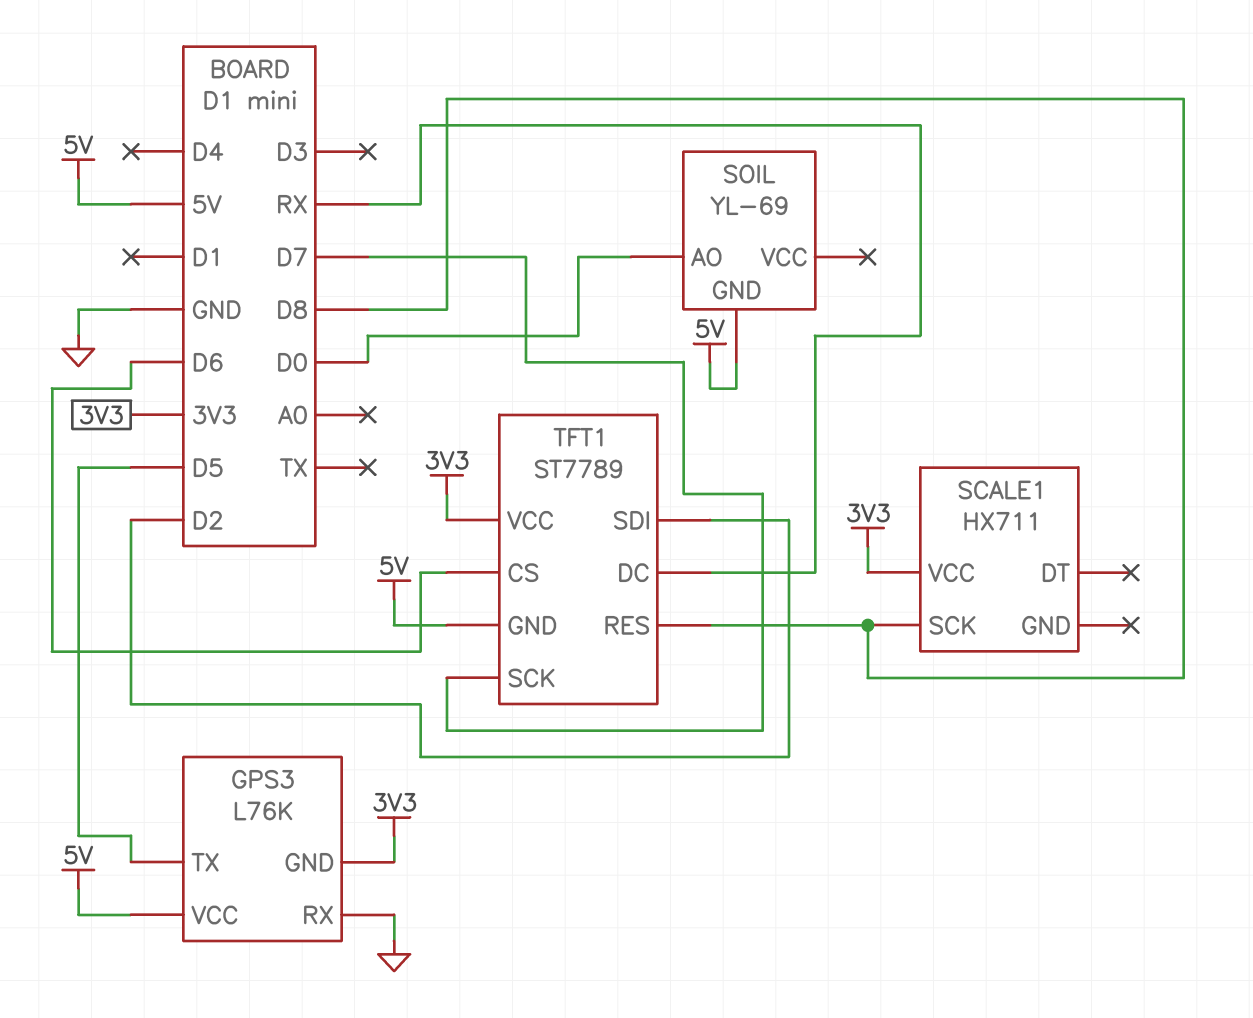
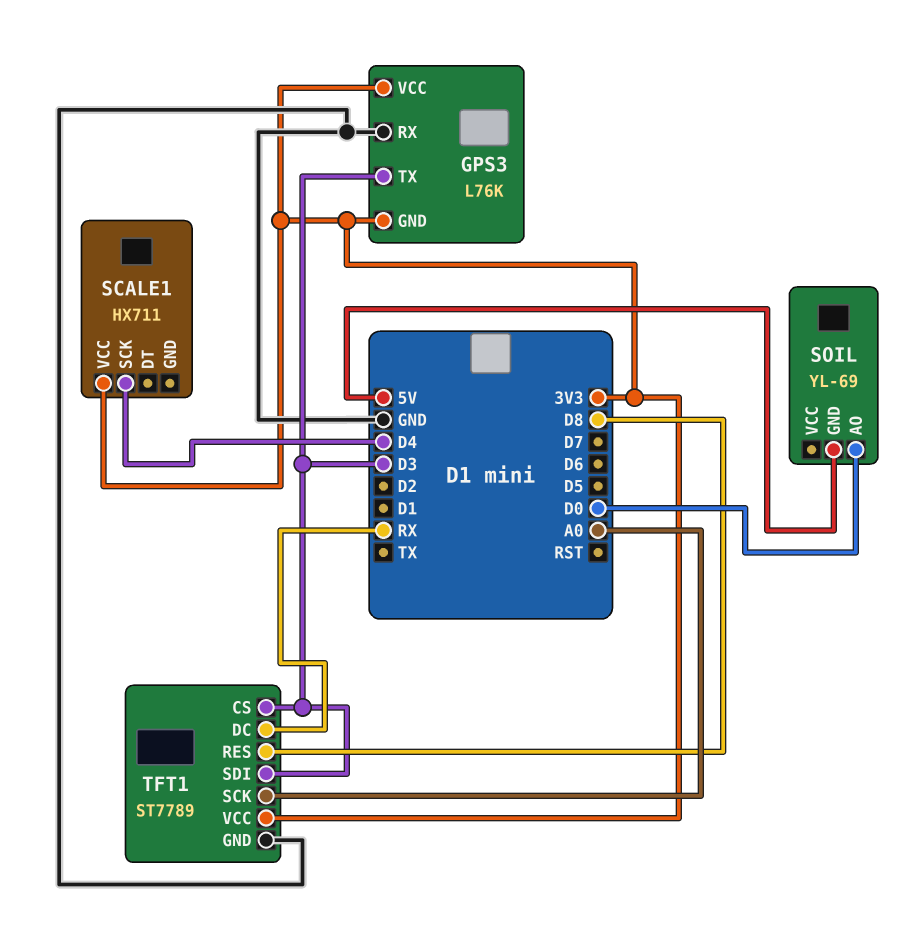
GPS3 pin TX: D5 -> D3
GPS3 pin VCC: 5V -> 3V3
SCALE1 pin SCK: D8 -> D4
TFT1 pin CS: D6 -> D3
TFT1 pin GND: 5V -> GND
TFT1 pin SCK: D7 -> A0
TFT1 pin SDI: D2 -> D3

